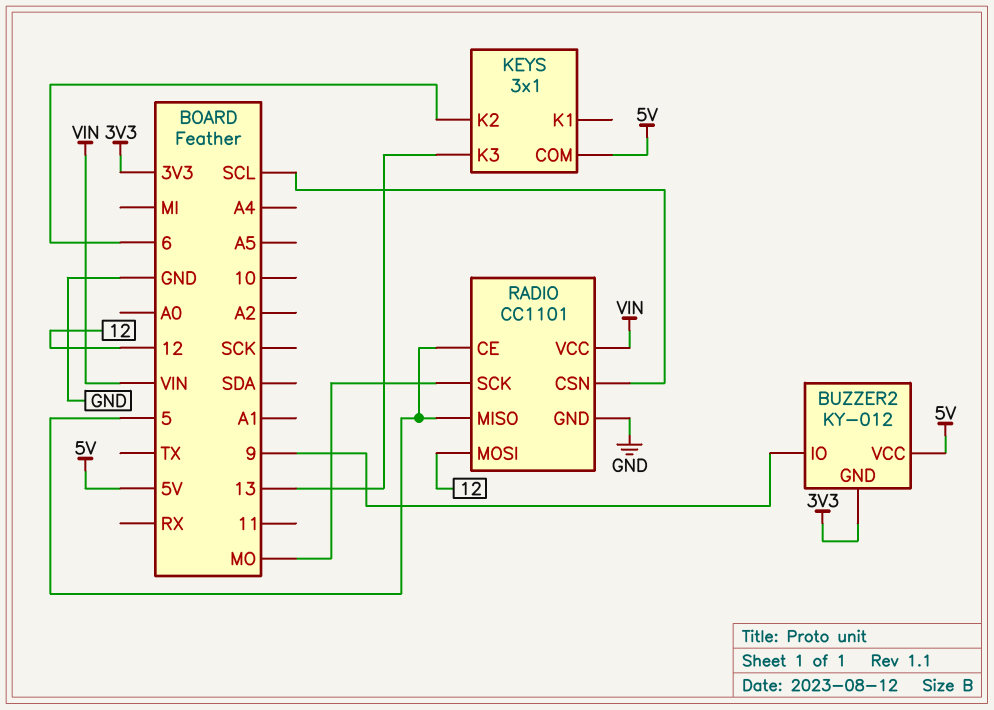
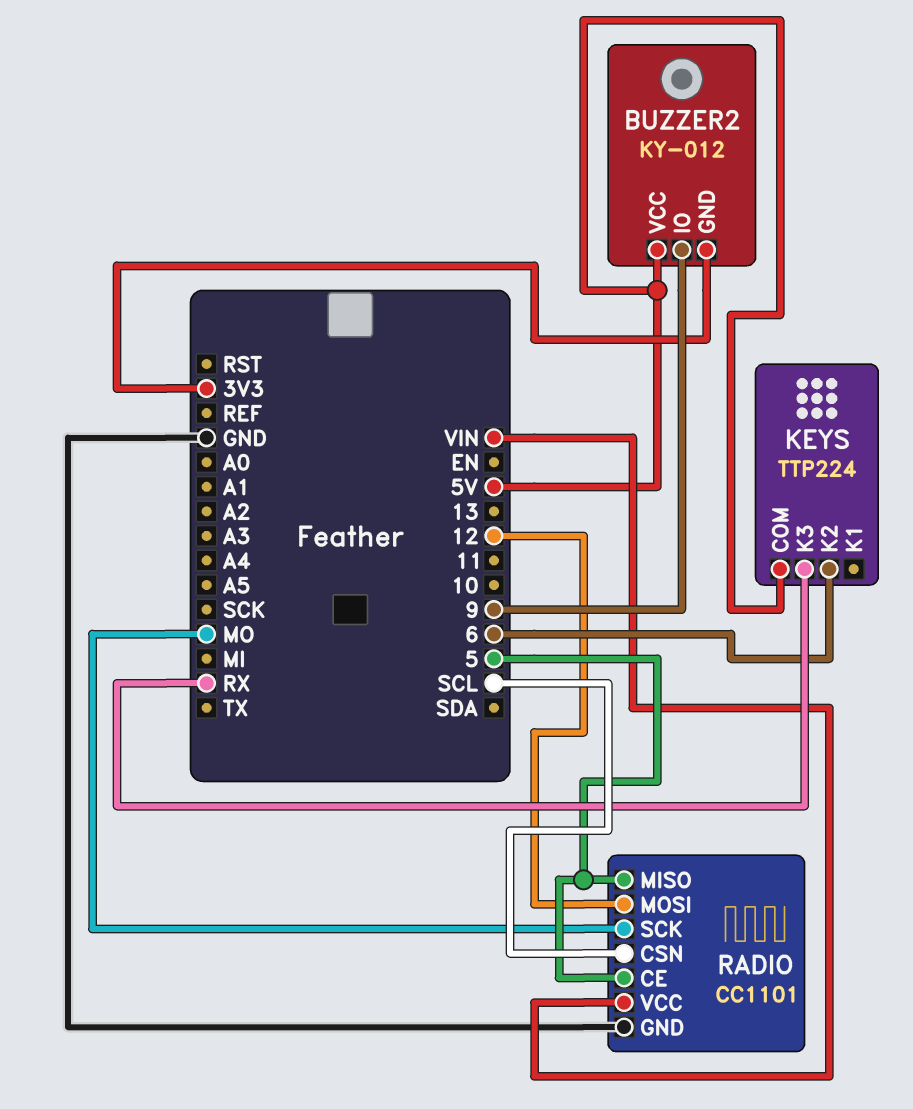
KEYS: 3x1 -> TTP224
KEYS pin K3: 13 -> RX

